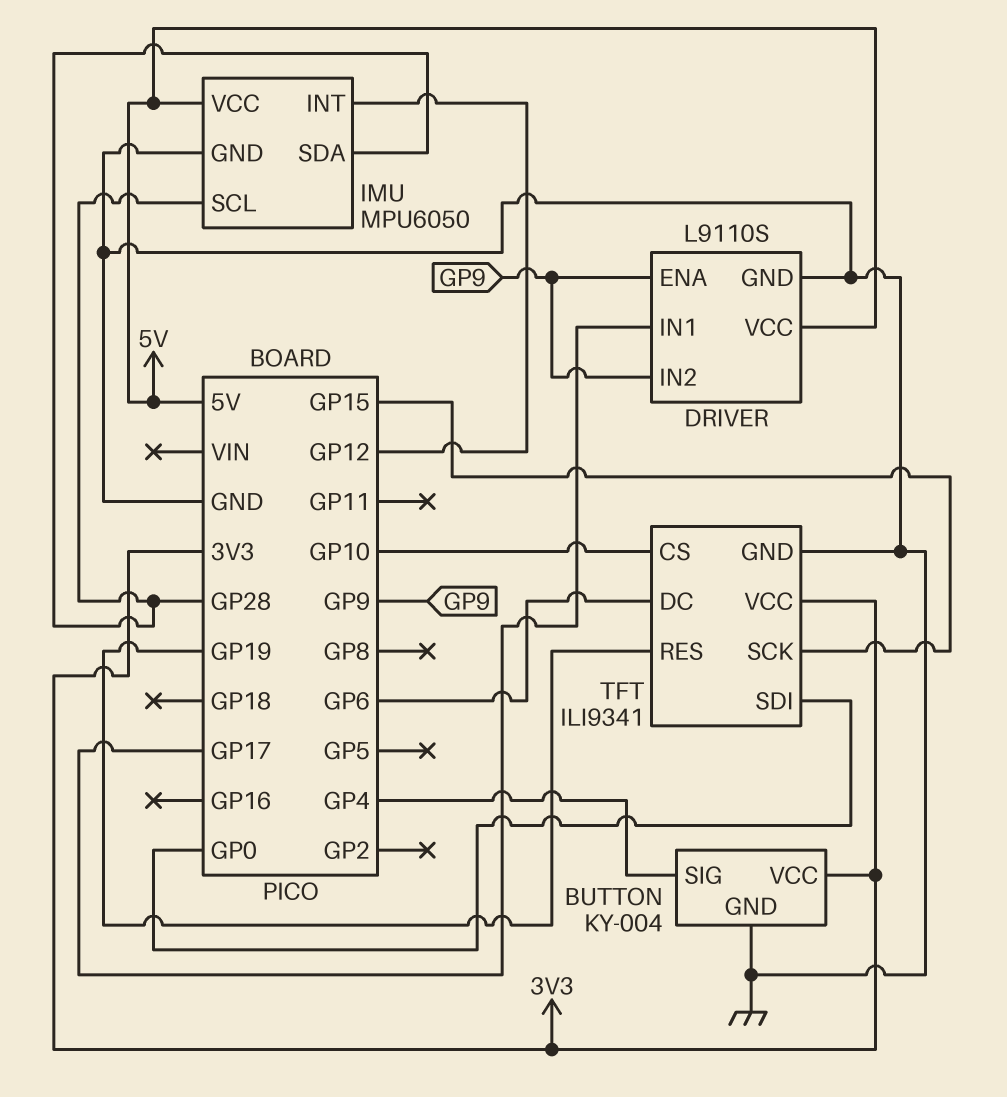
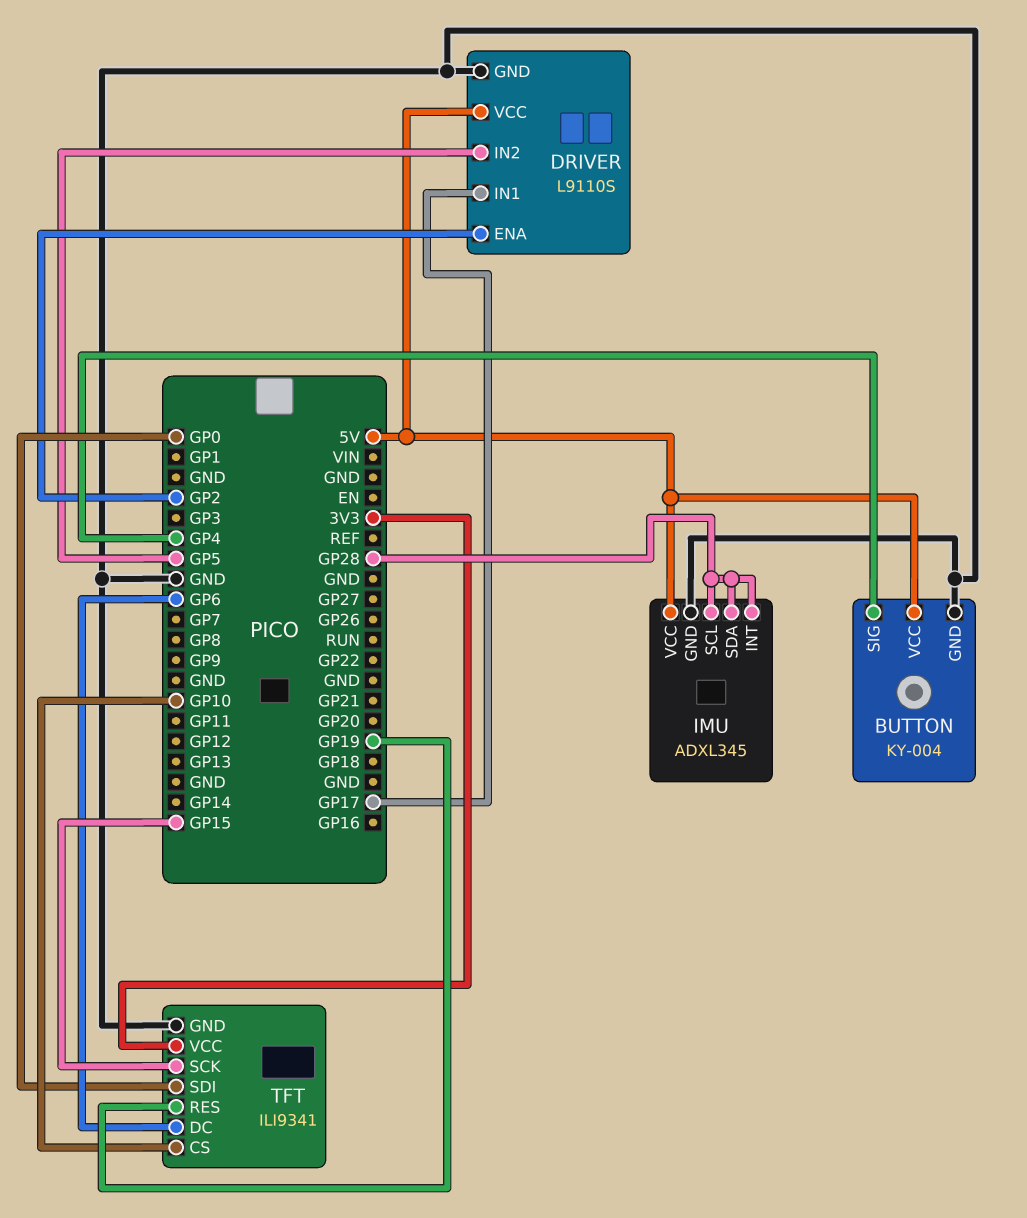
BUTTON pin VCC: 3V3 -> 5V
DRIVER pin ENA: GP9 -> GP2
DRIVER pin IN2: GP9 -> GP5
IMU: MPU6050 -> ADXL345
IMU pin INT: GP12 -> GP28

